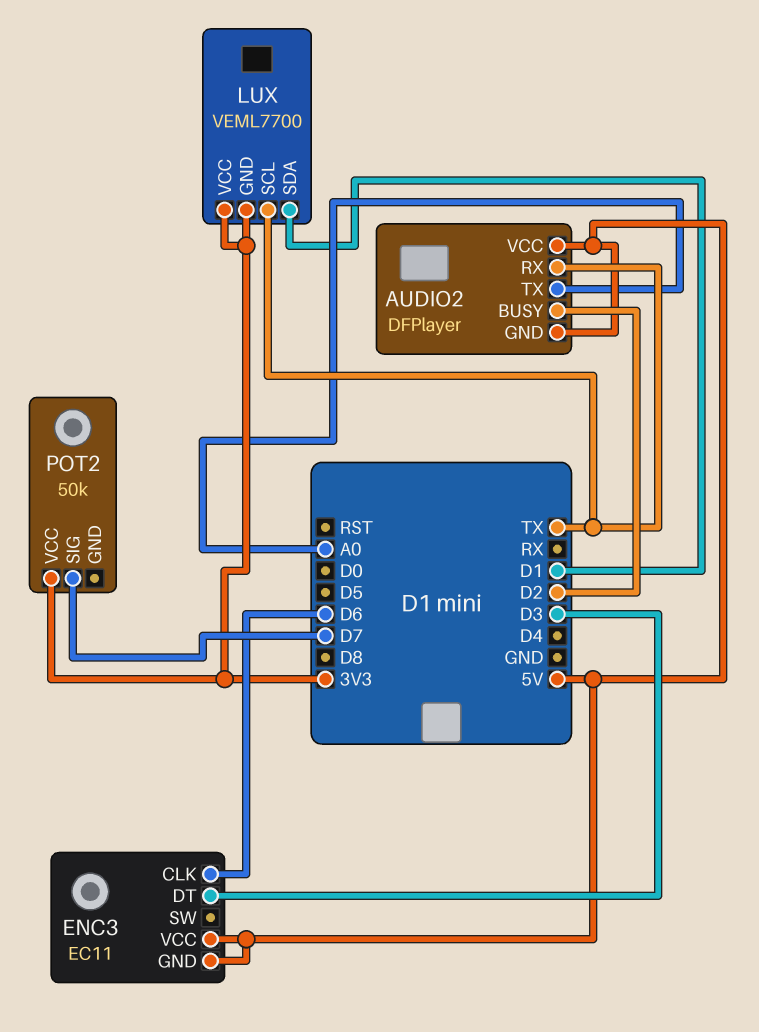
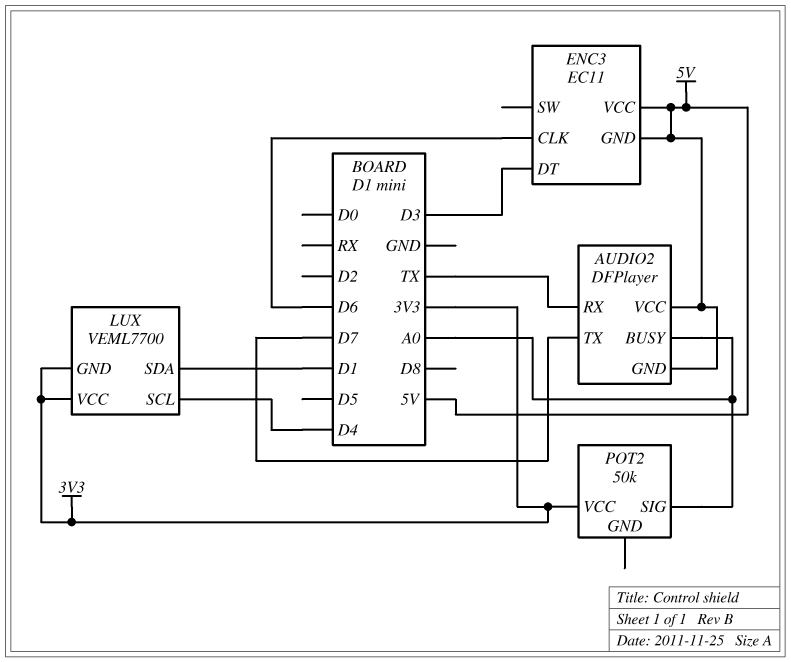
AUDIO2 pin BUSY: D2 -> A0
AUDIO2 pin TX: A0 -> D7
LUX pin SCL: TX -> D4
POT2 pin SIG: D7 -> A0

